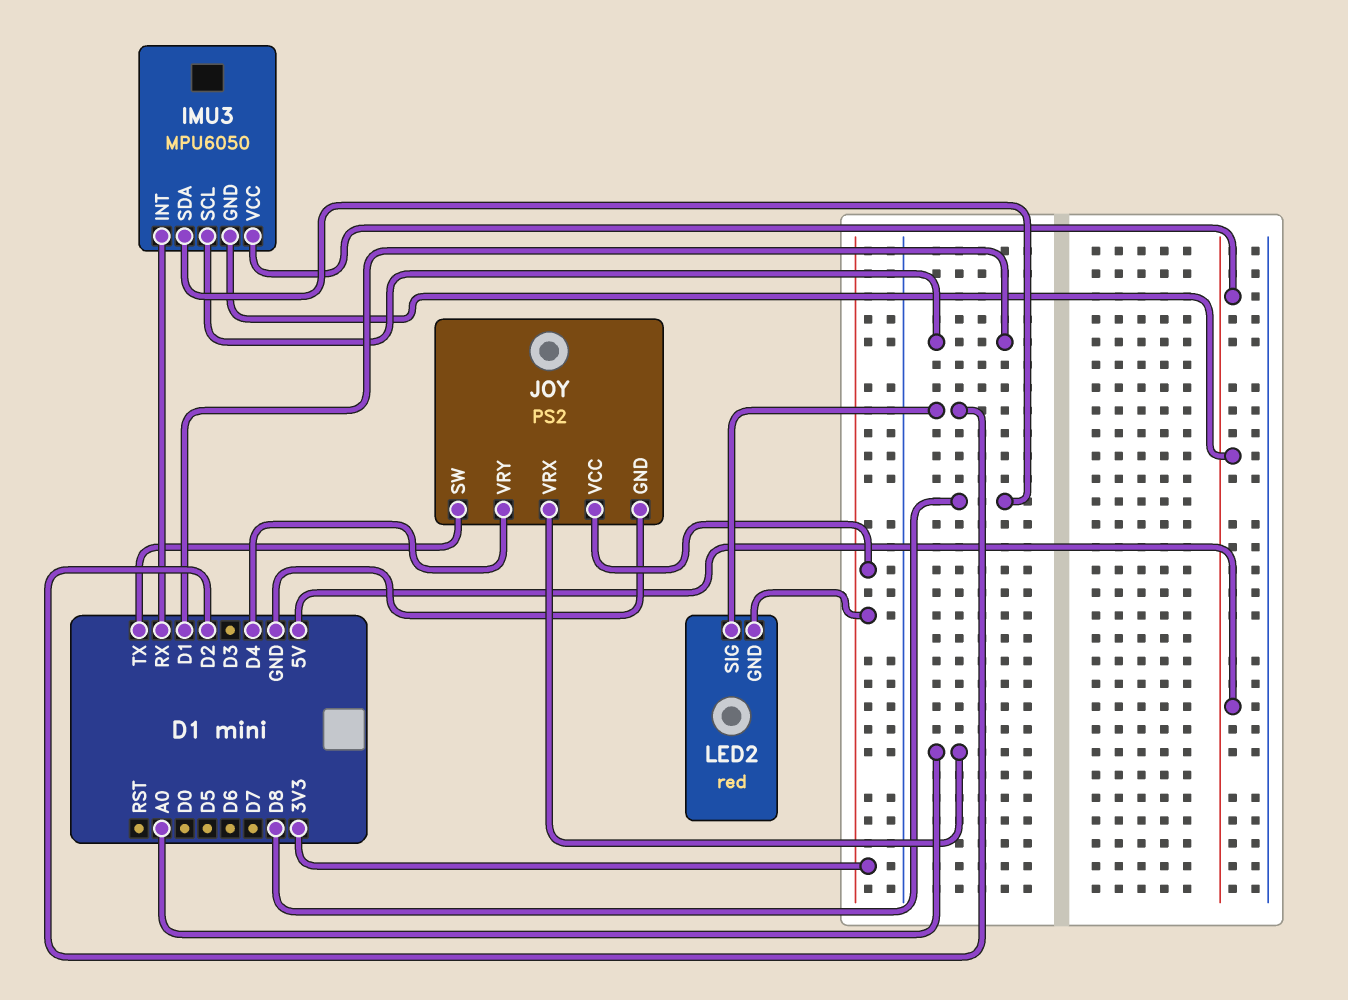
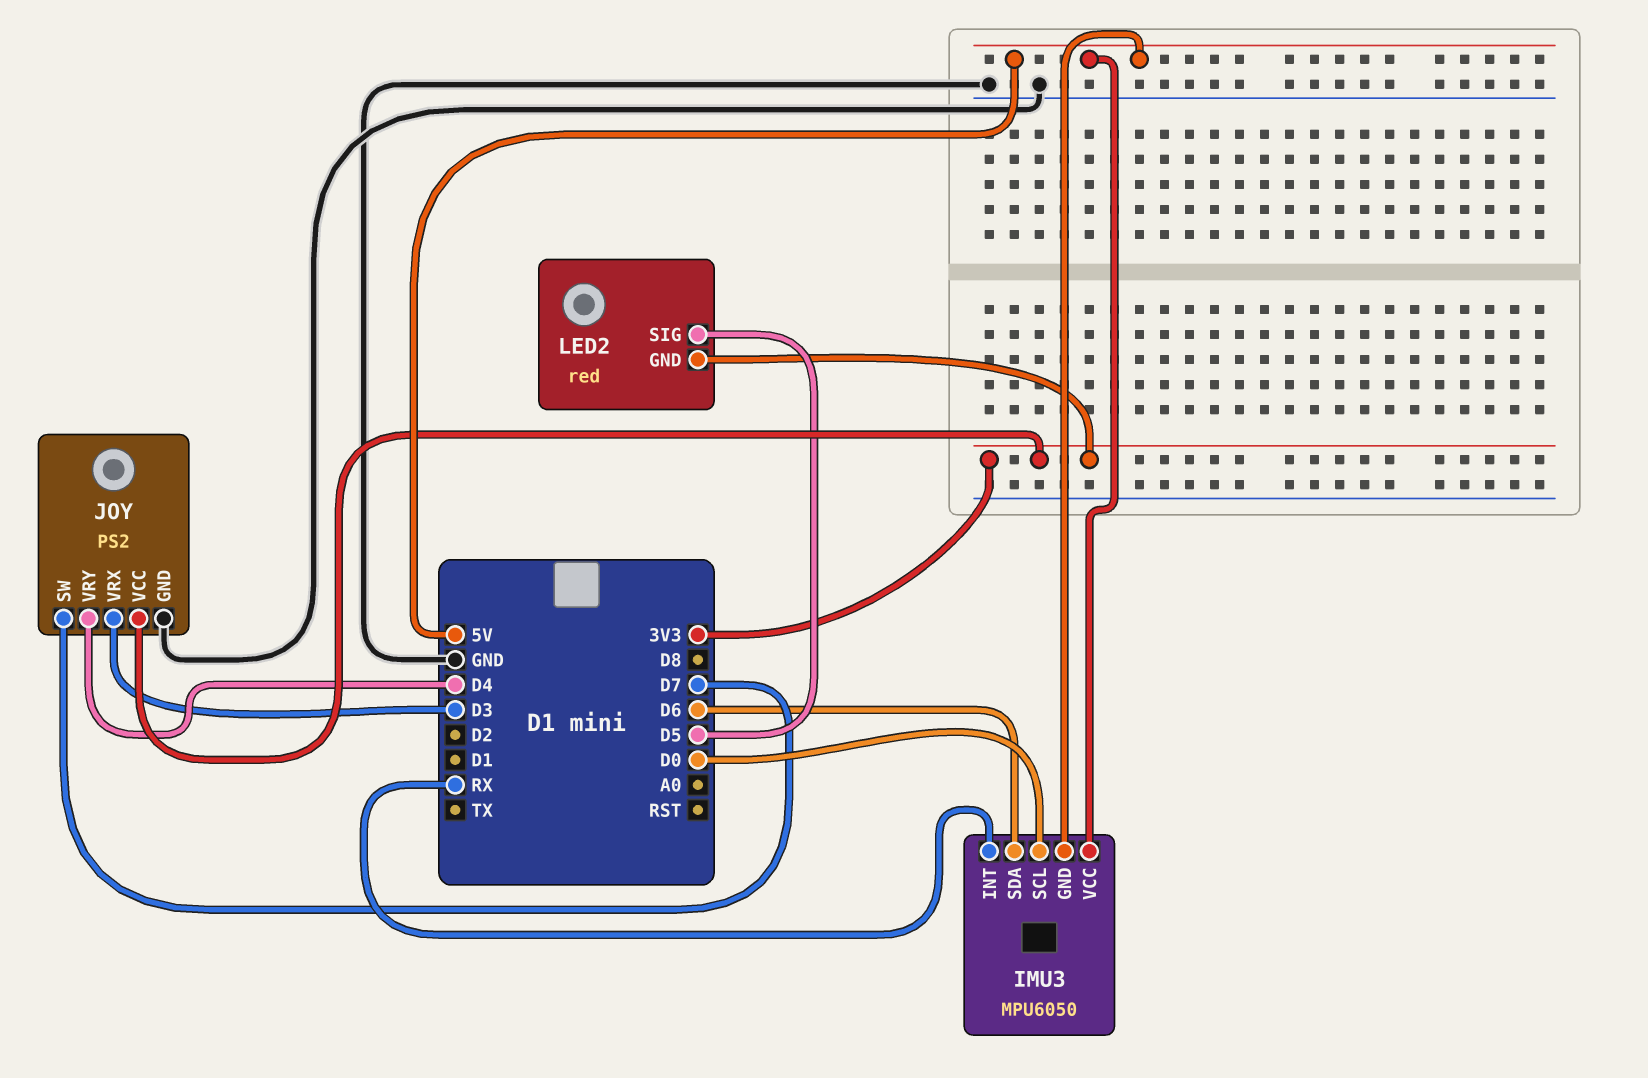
IMU3 pin SCL: D1 -> D0
IMU3 pin SDA: D8 -> D6
JOY pin SW: TX -> D7
JOY pin VRX: A0 -> D3
LED2 pin SIG: D2 -> D5

